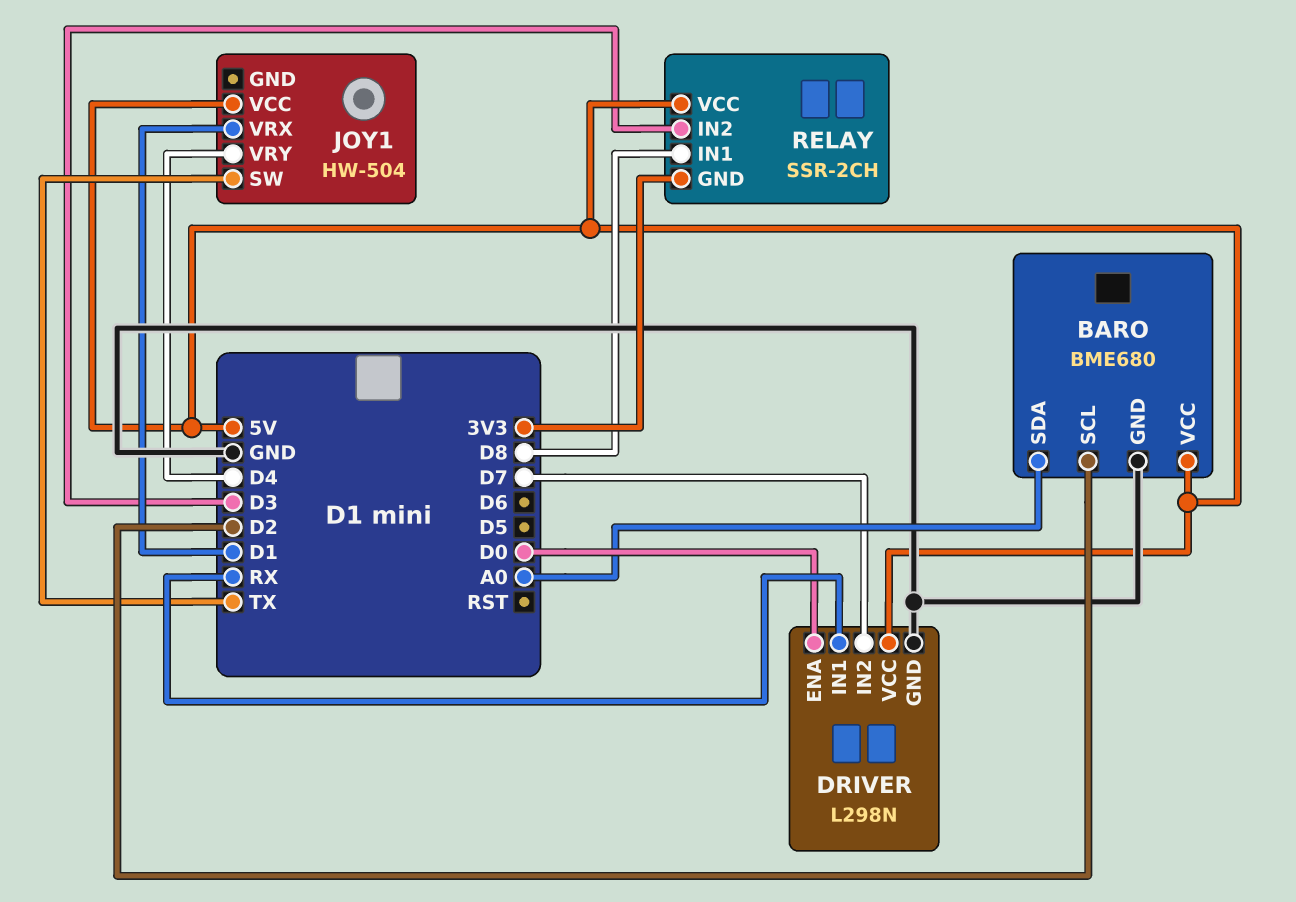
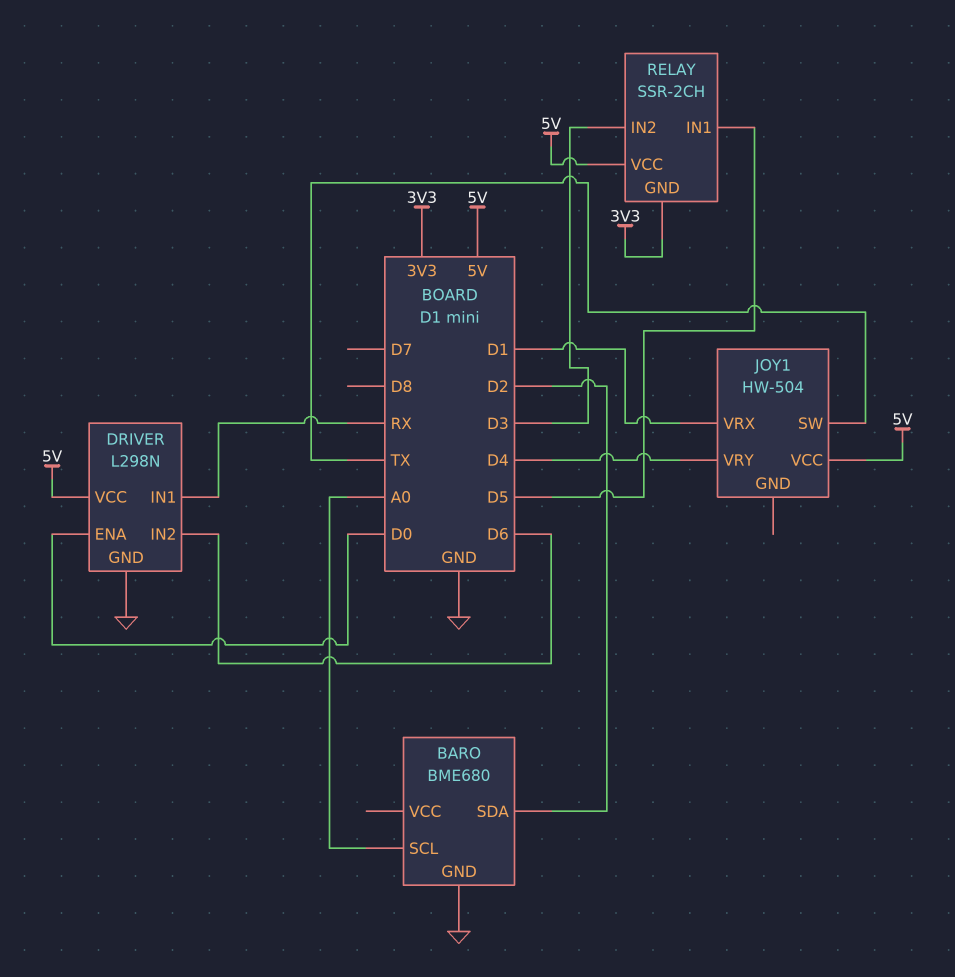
BARO pin SCL: D2 -> A0
BARO pin SDA: A0 -> D2
BARO pin VCC: 5V -> none
DRIVER pin IN2: D7 -> D6
RELAY pin IN1: D8 -> D5

